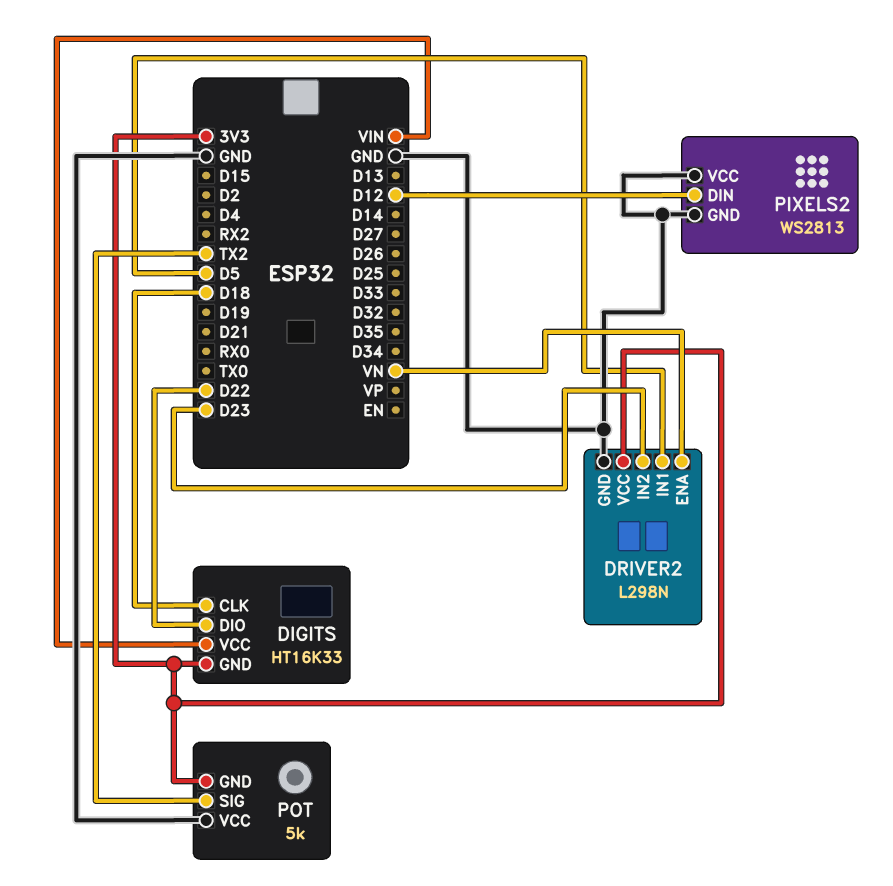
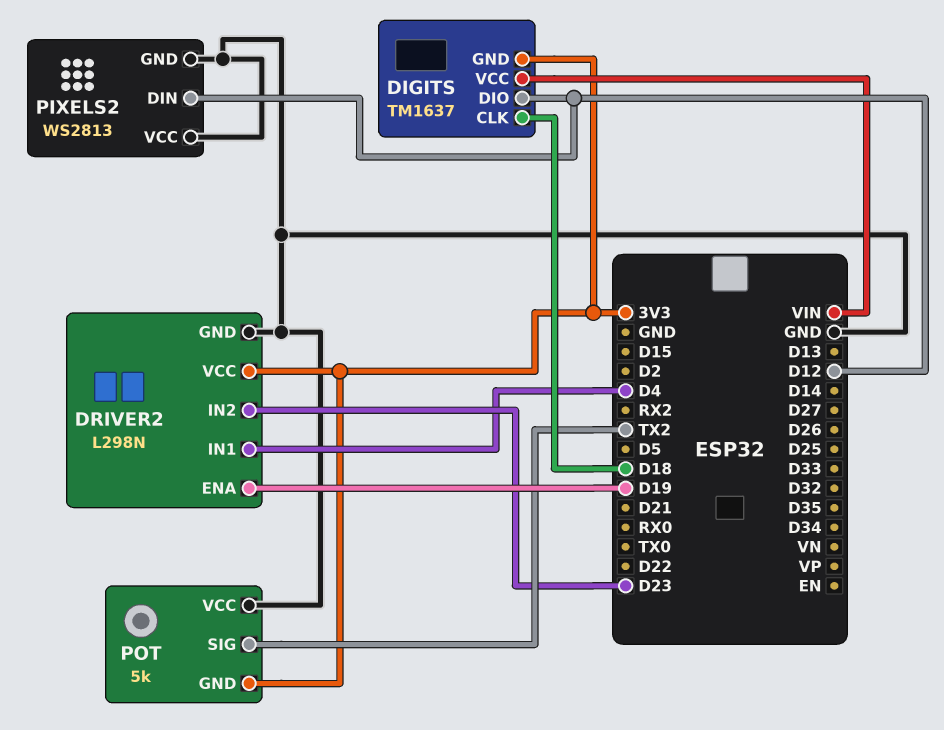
DIGITS: HT16K33 -> TM1637
DIGITS pin DIO: D22 -> D12
DRIVER2 pin ENA: VN -> D19
DRIVER2 pin IN1: D5 -> D4

